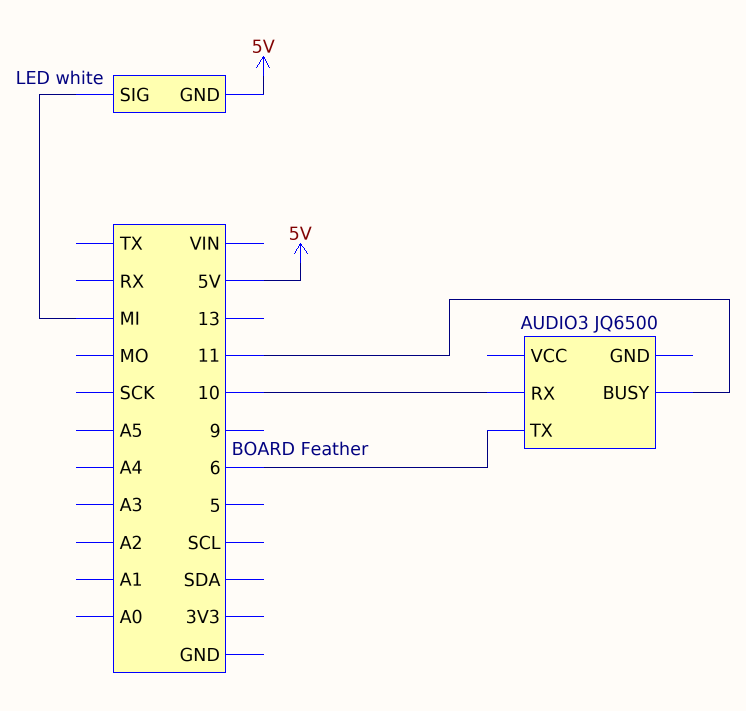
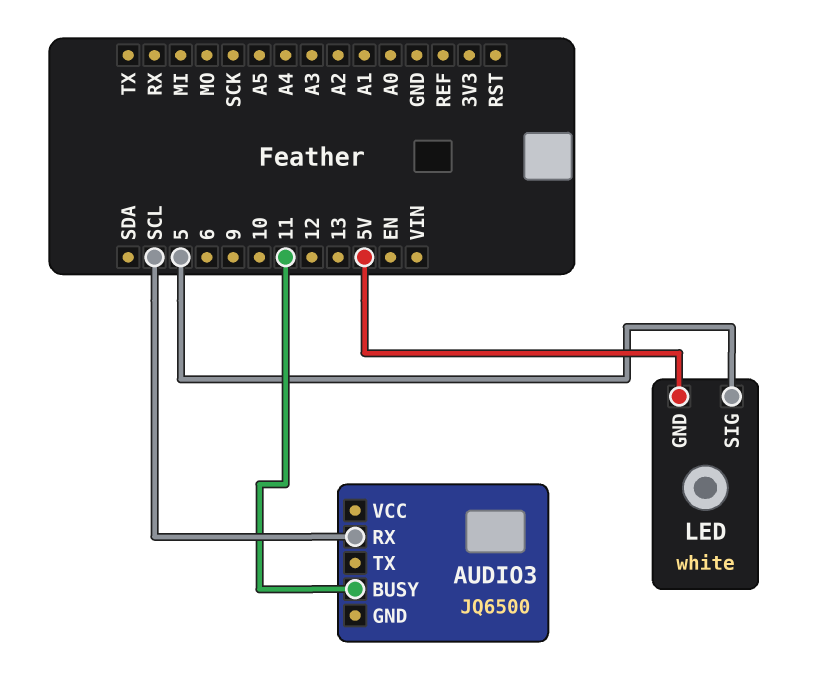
AUDIO3 pin RX: 10 -> SCL
AUDIO3 pin TX: 6 -> none
LED pin SIG: MI -> 5

